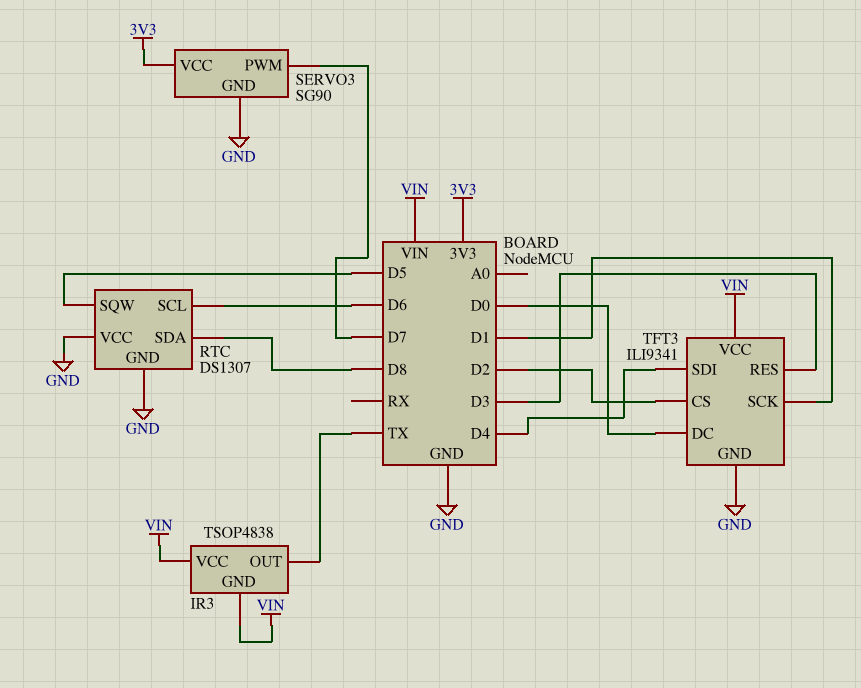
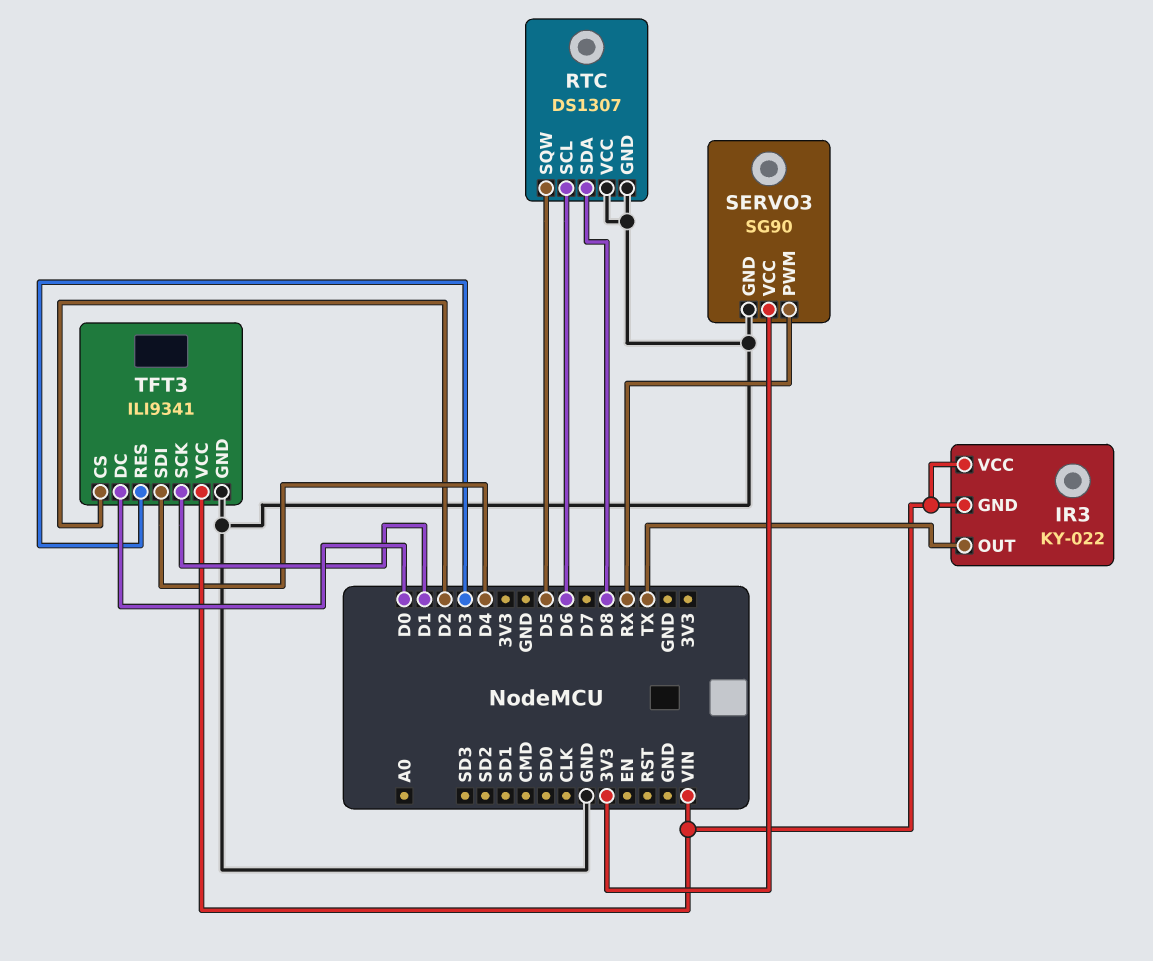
IR3: TSOP4838 -> KY-022
SERVO3 pin PWM: D7 -> RX

